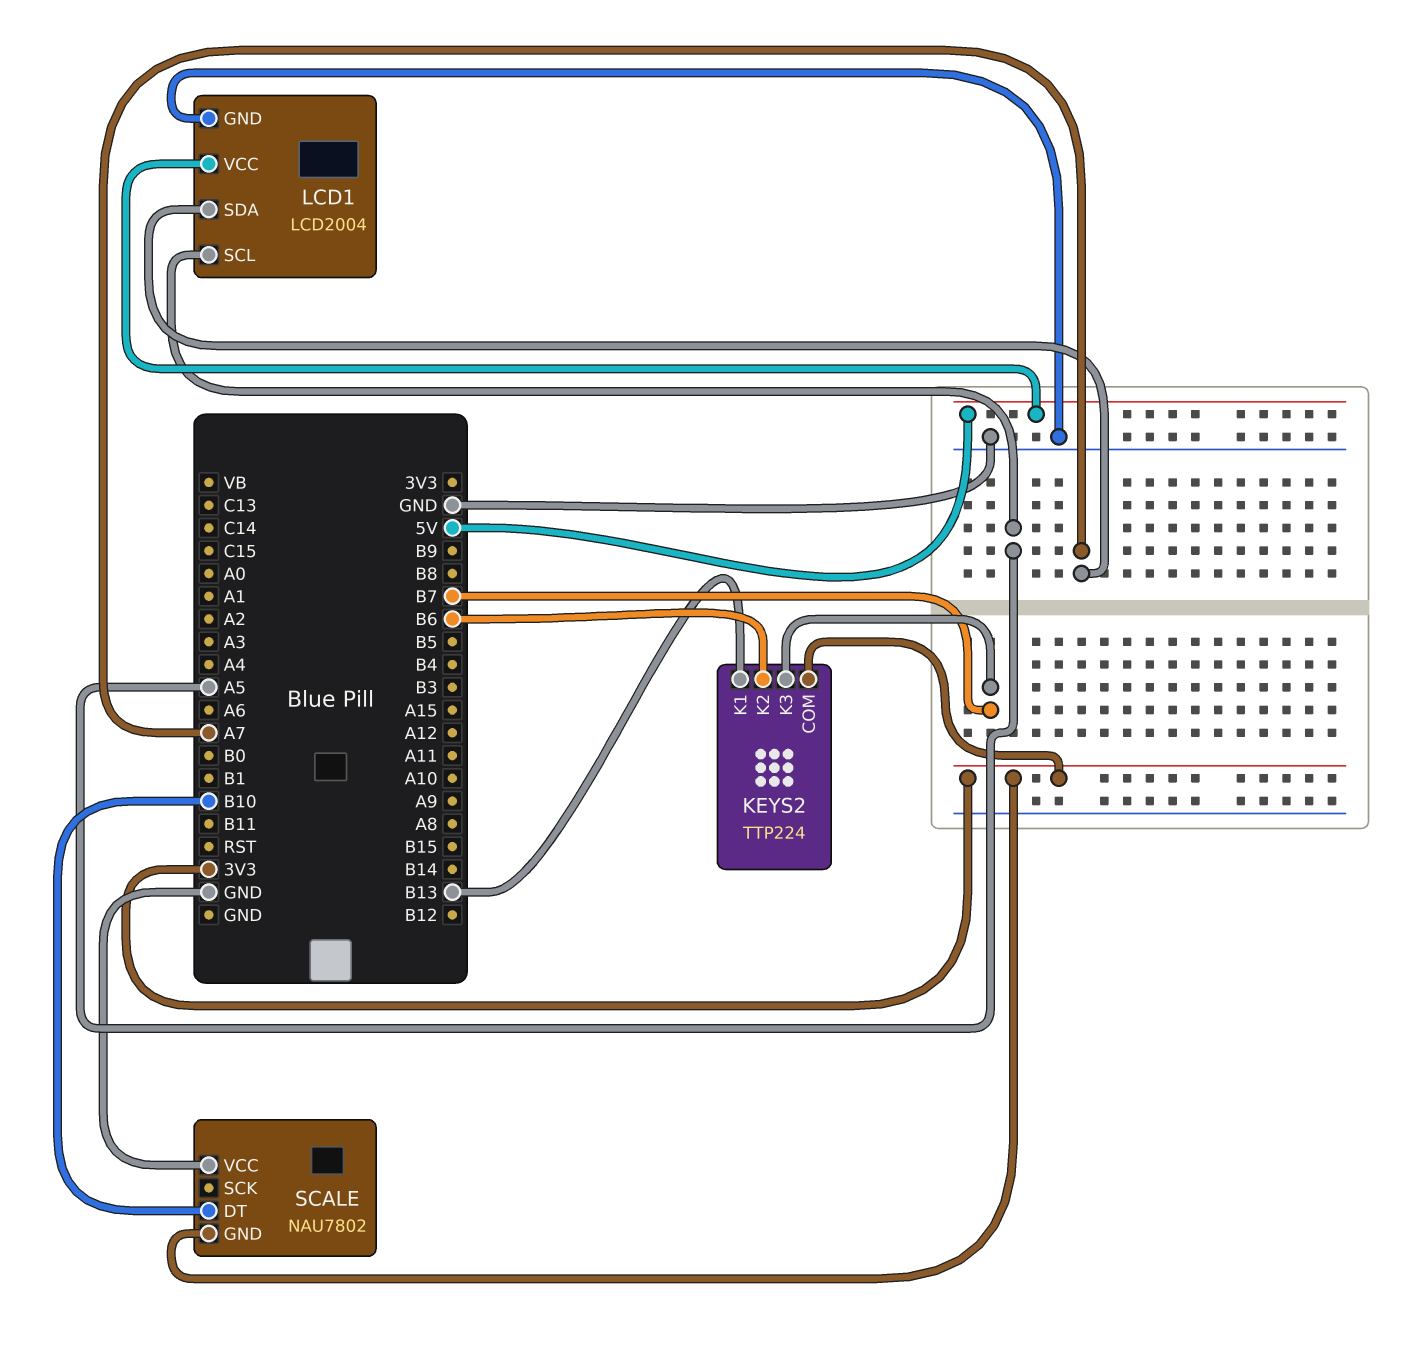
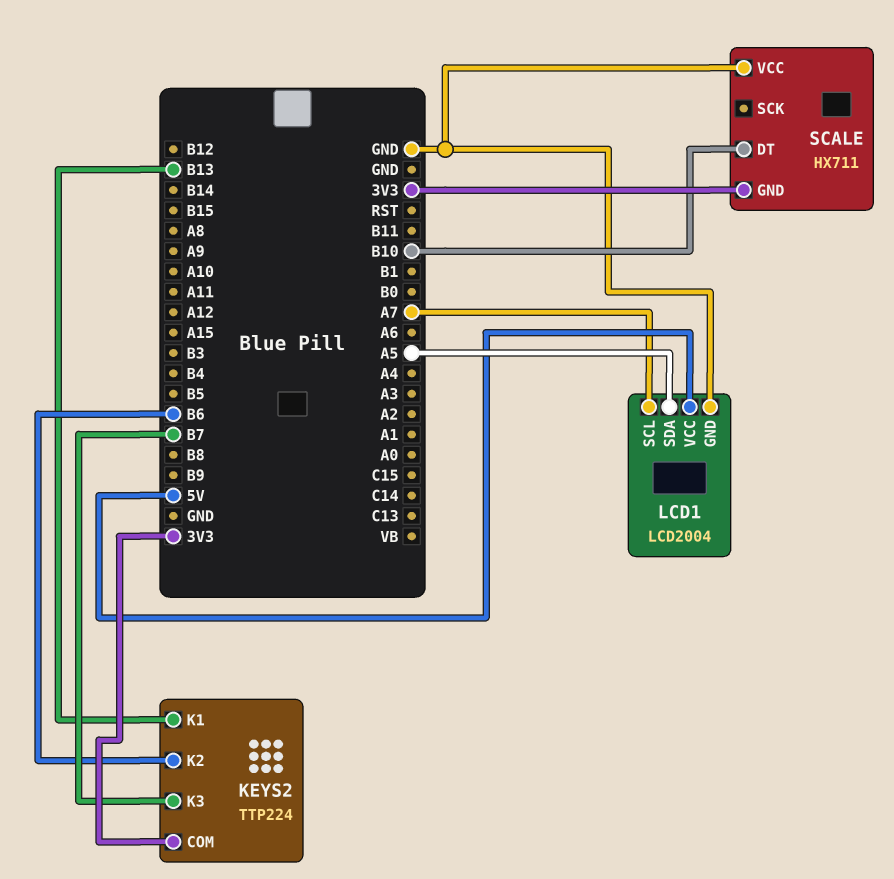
LCD1 pin SCL: A5 -> A7
LCD1 pin SDA: A7 -> A5
SCALE: NAU7802 -> HX711

